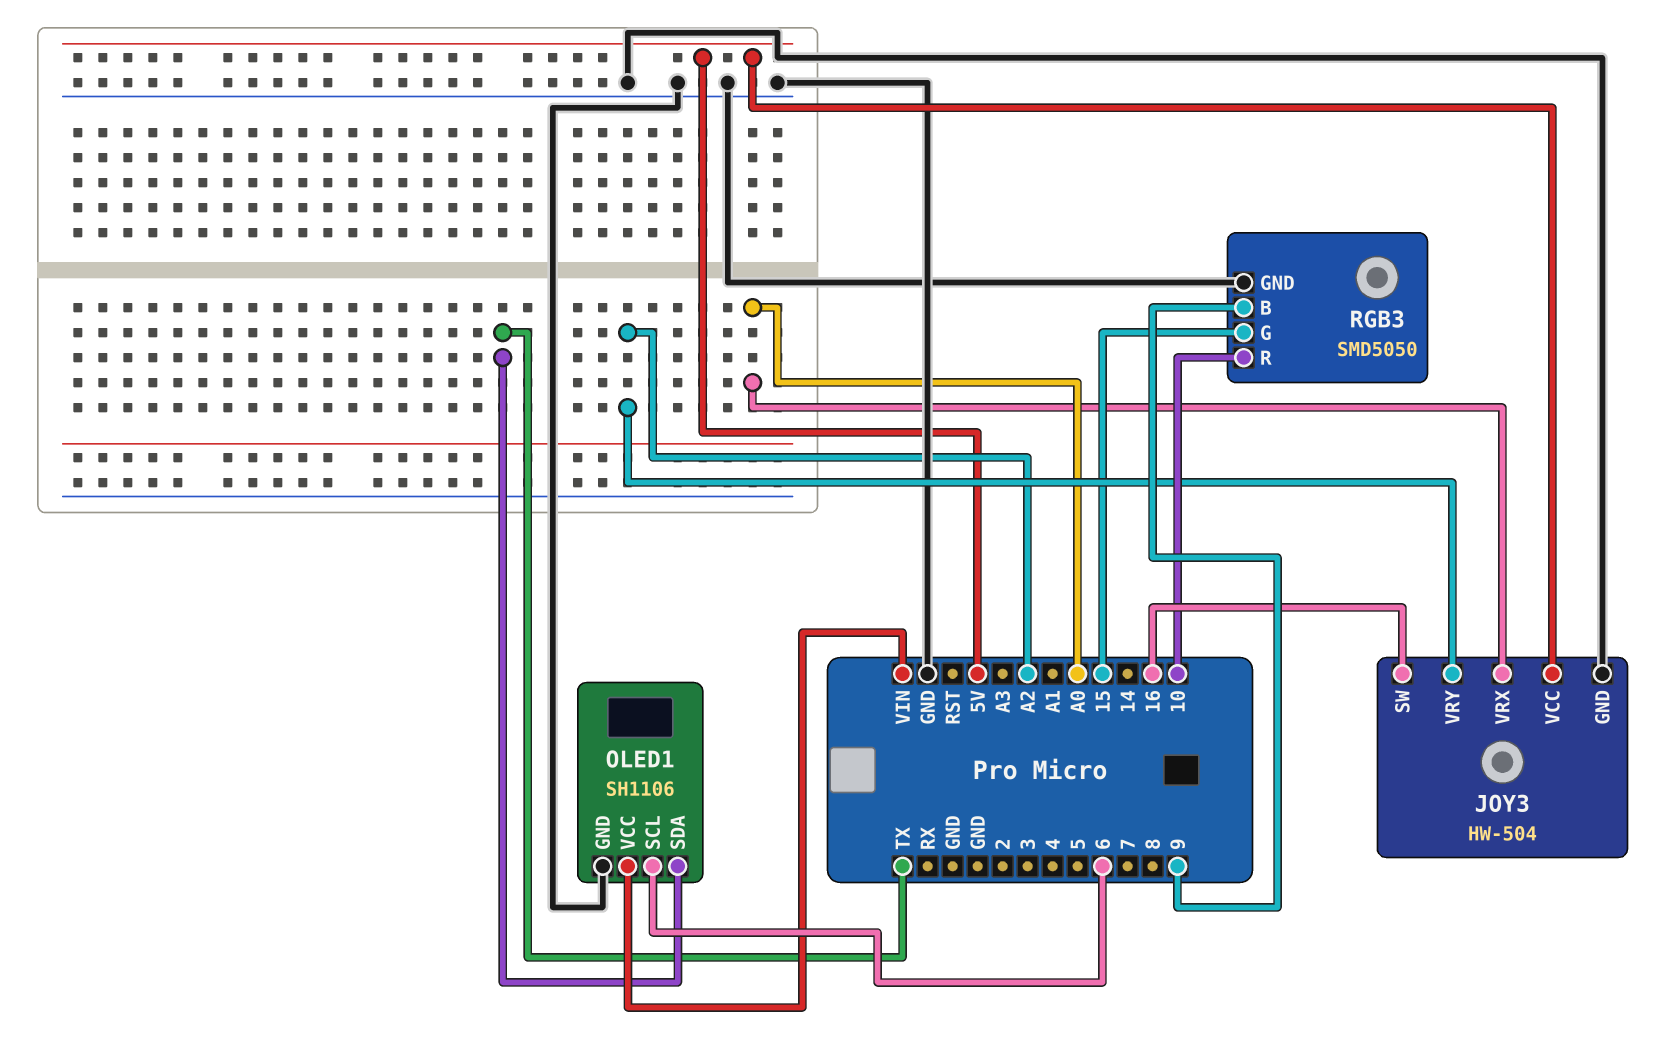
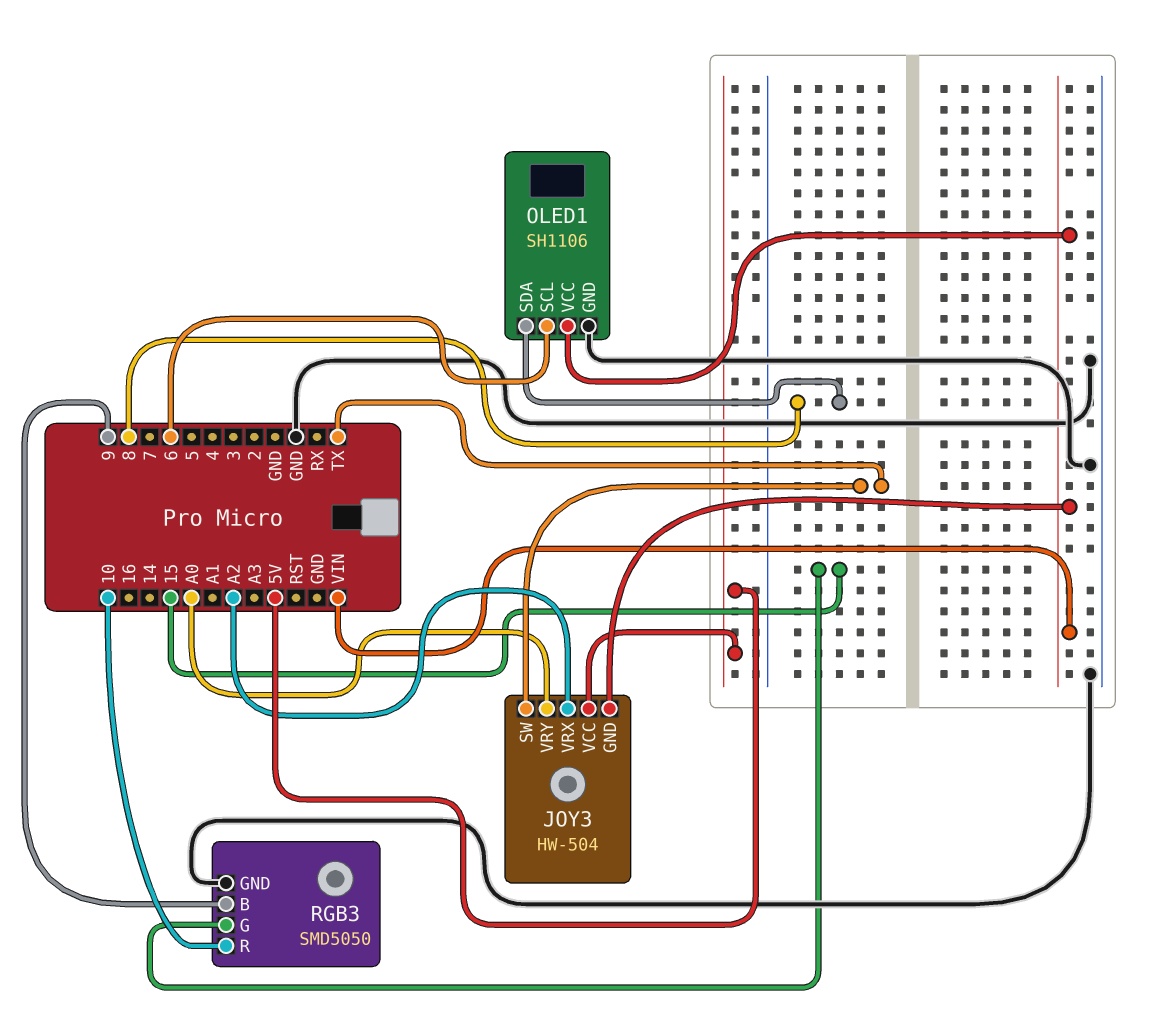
JOY3 pin GND: GND -> VIN
JOY3 pin SW: 16 -> TX
JOY3 pin VRX: A0 -> A2
JOY3 pin VRY: A2 -> A0
OLED1 pin SDA: TX -> 8

